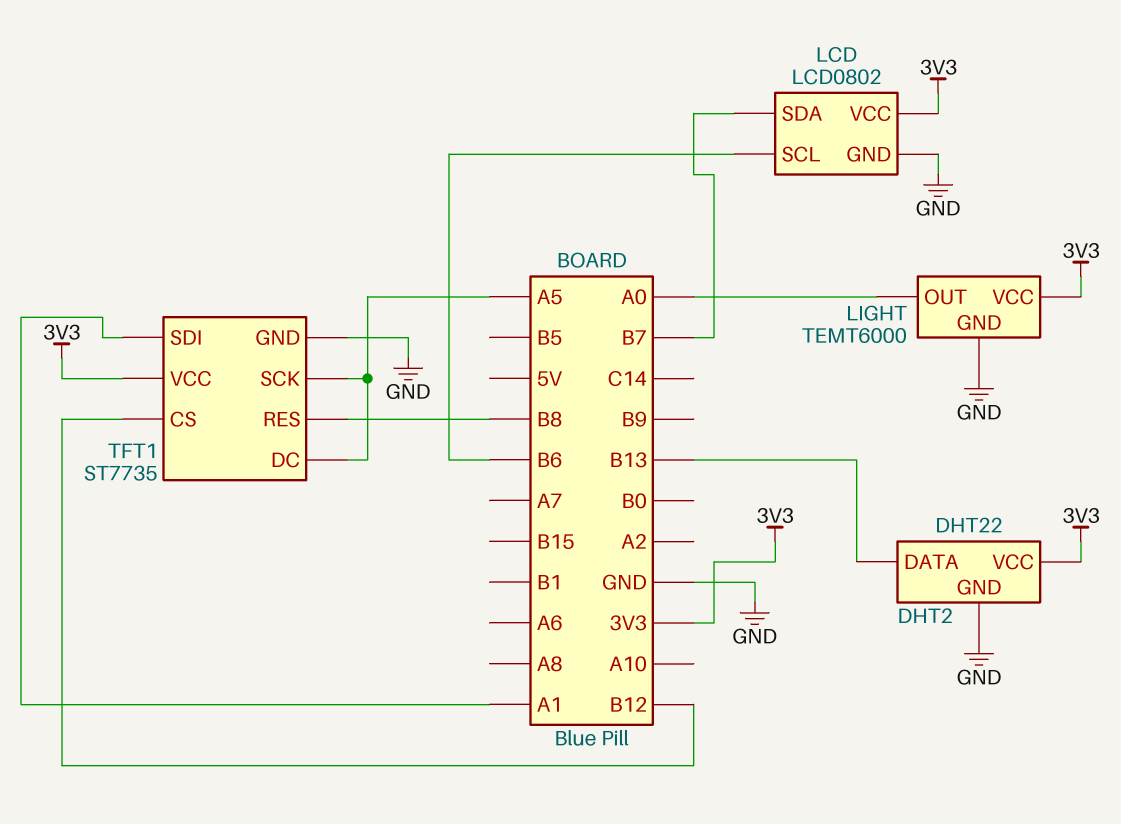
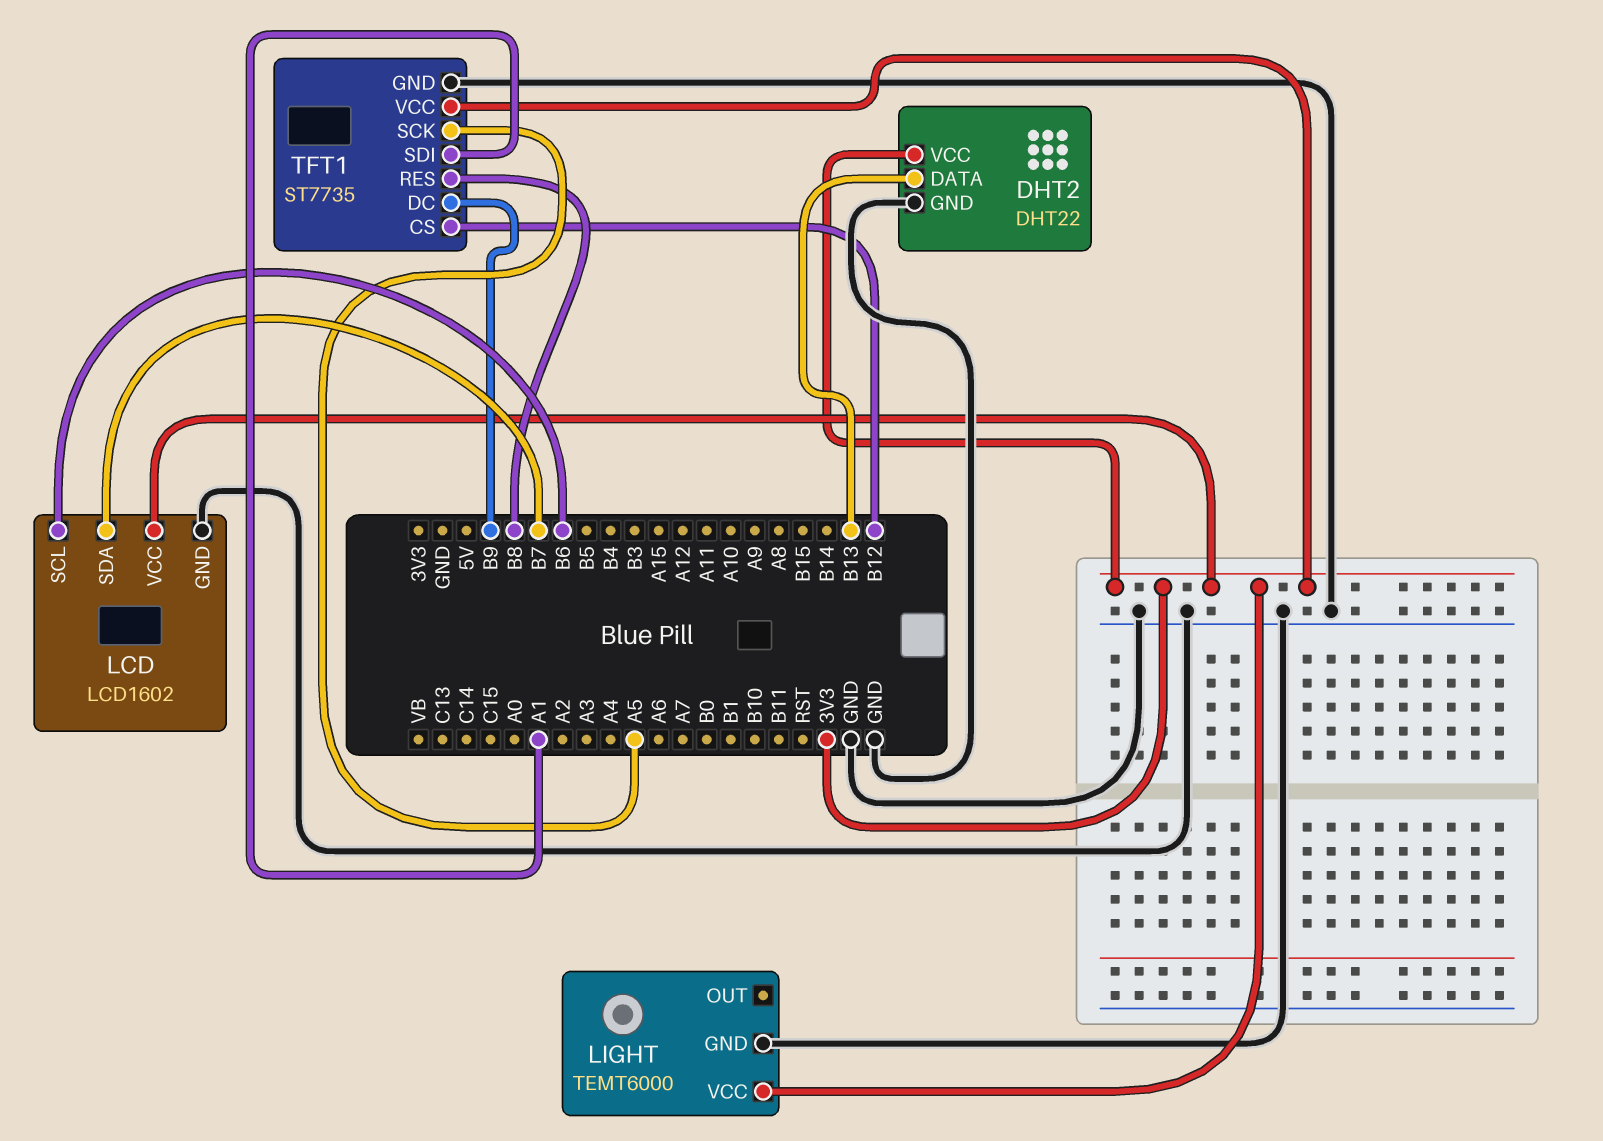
LCD: LCD0802 -> LCD1602
LIGHT pin OUT: A0 -> none
TFT1 pin DC: A5 -> B9

